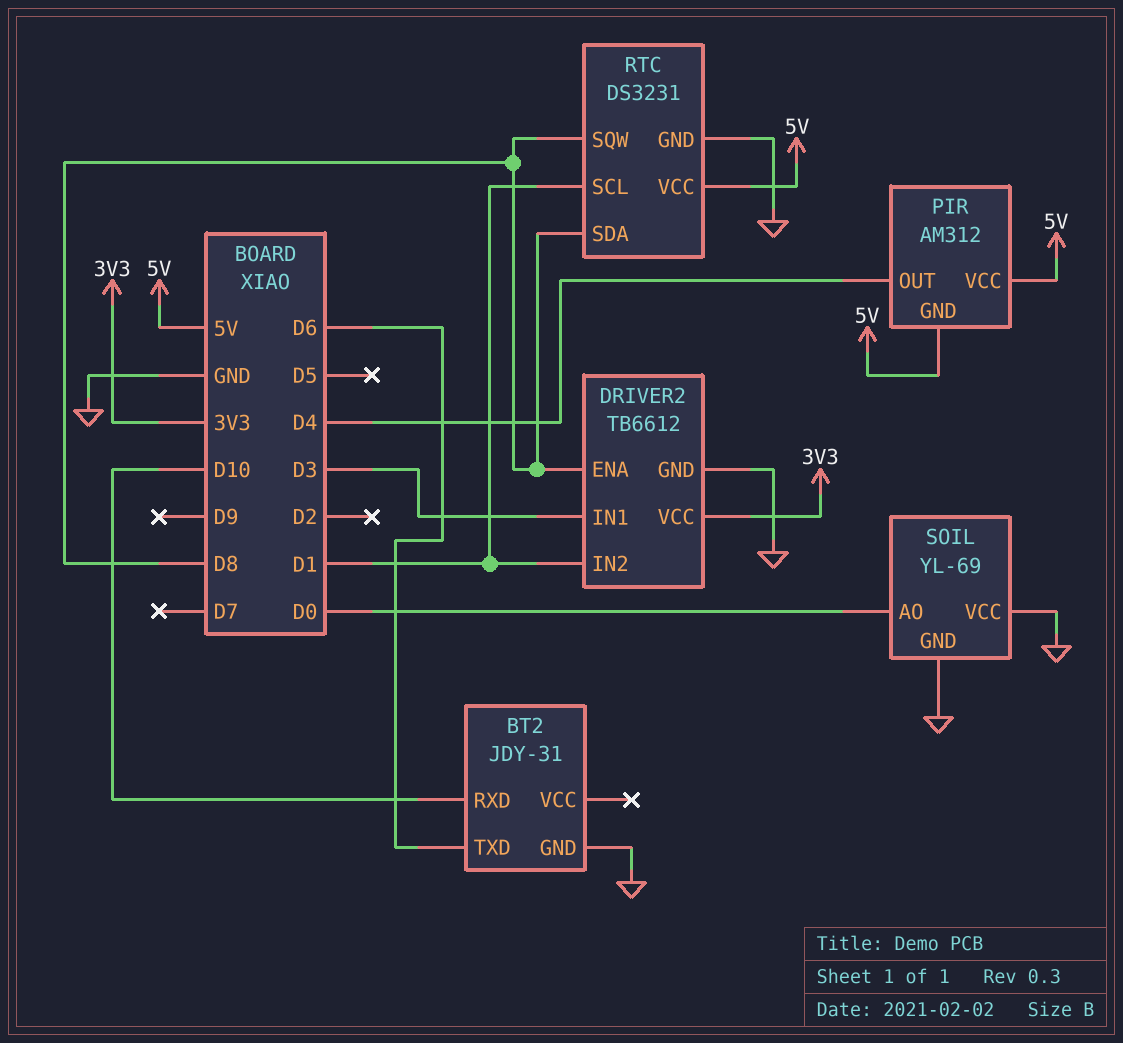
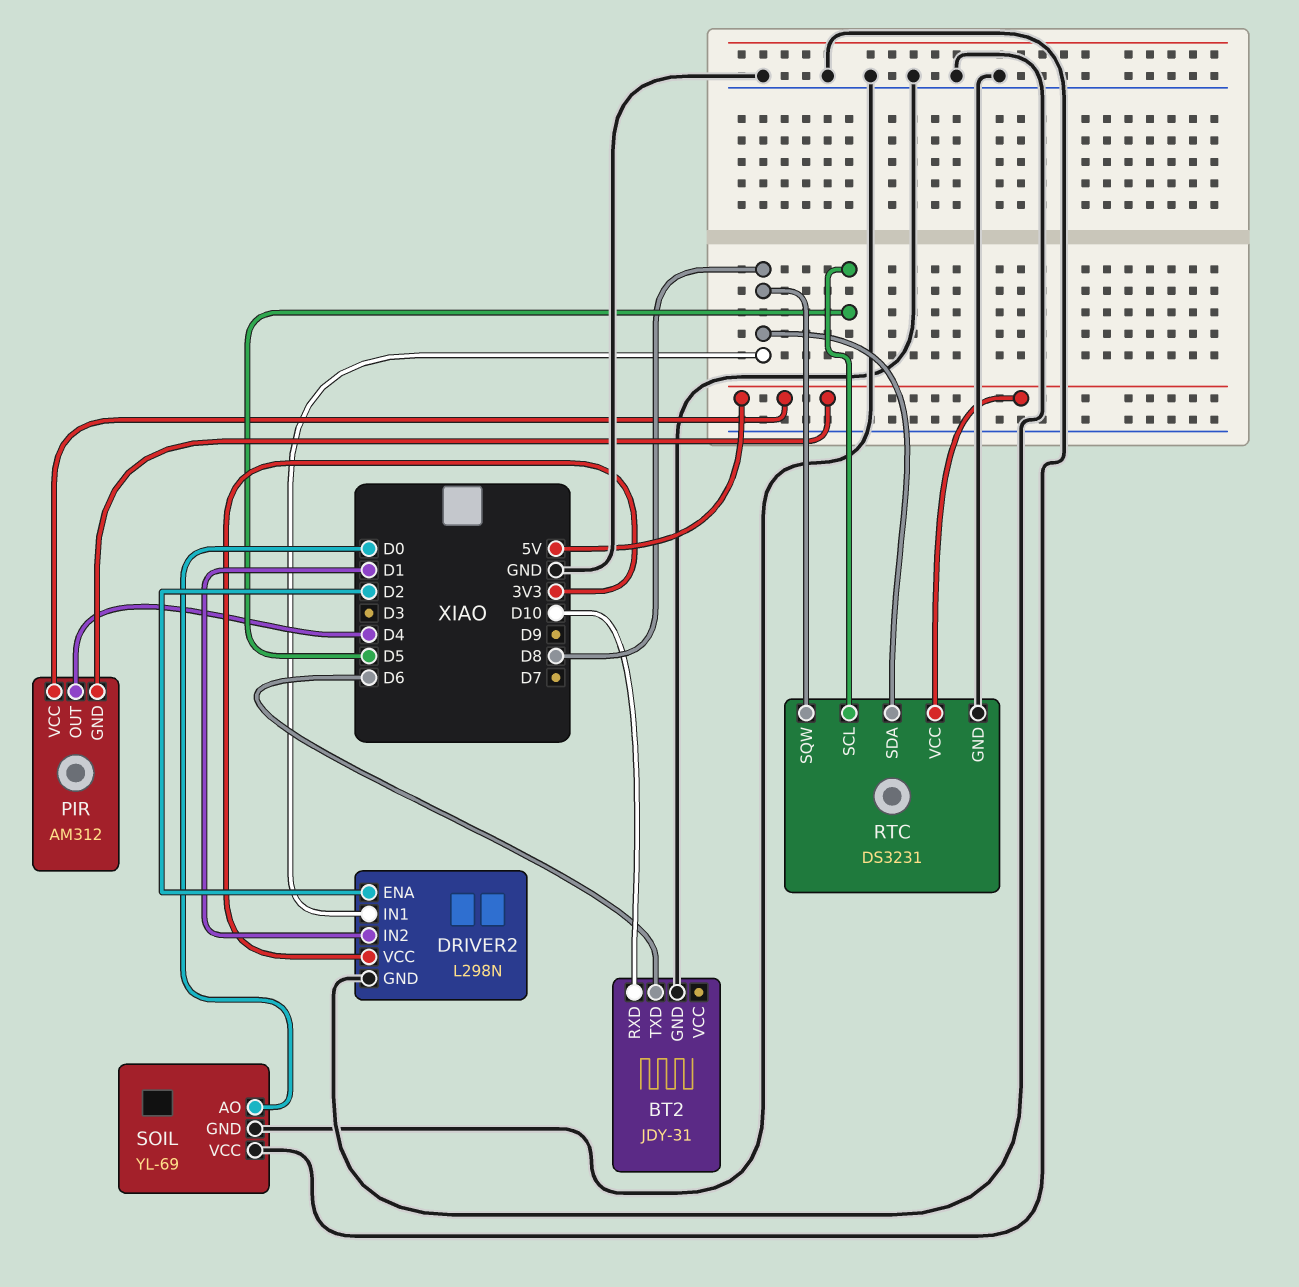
DRIVER2: TB6612 -> L298N
DRIVER2 pin ENA: D8 -> D2
DRIVER2 pin IN1: D3 -> D8
RTC pin SCL: D1 -> D5

